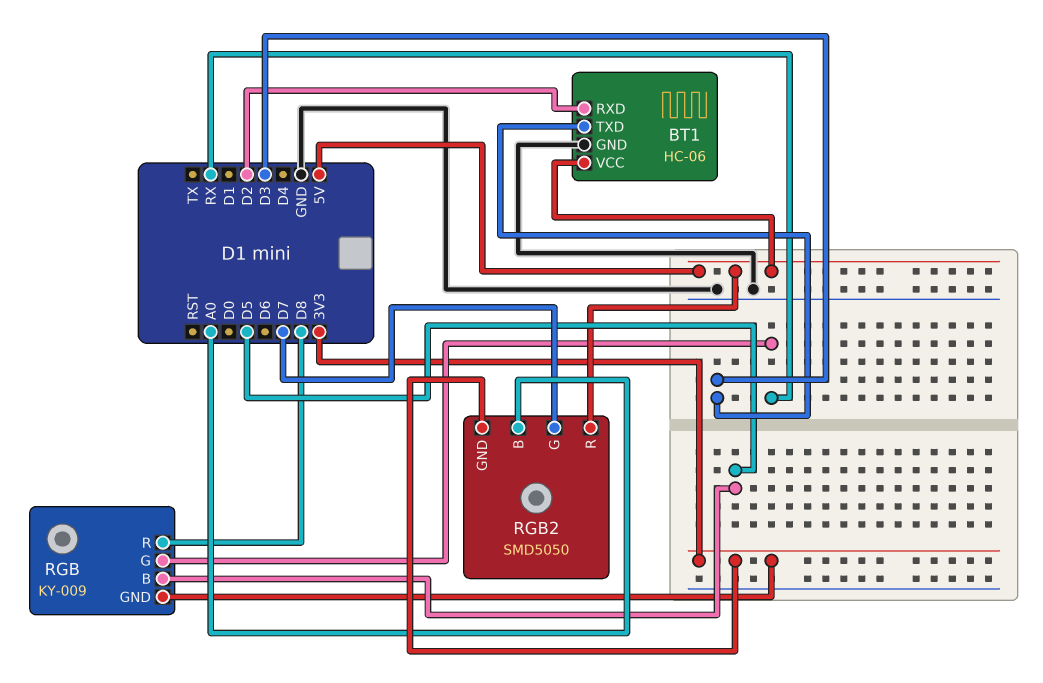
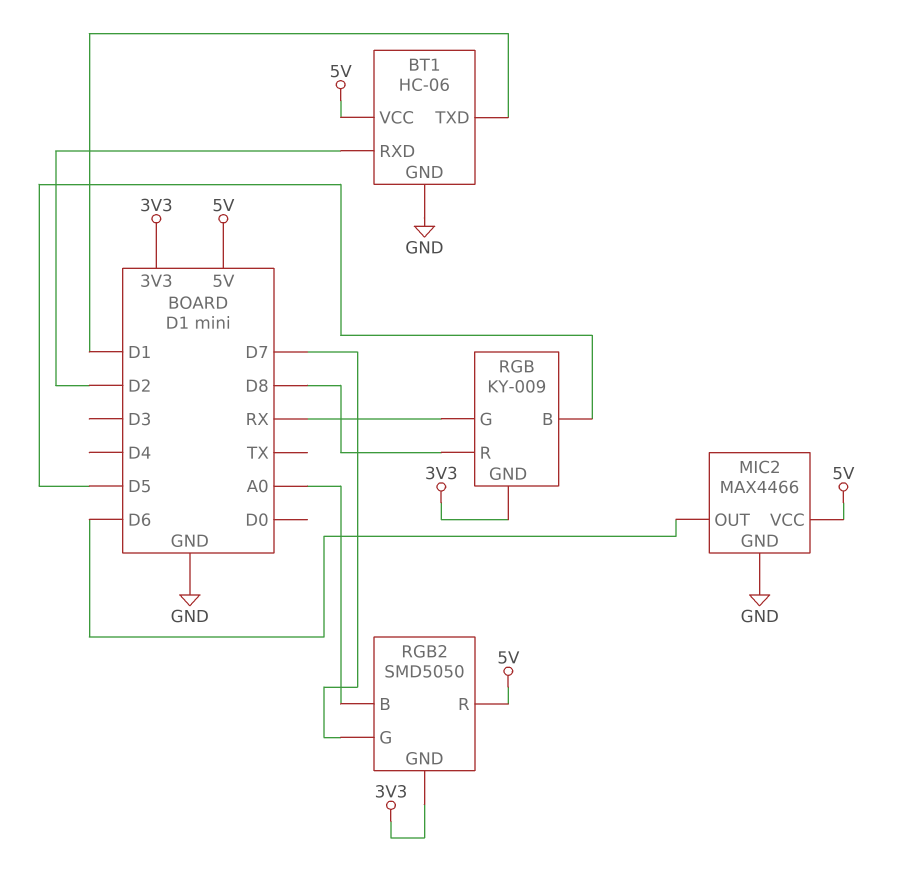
BT1 pin TXD: D3 -> D1
MIC2: none -> MAX4466
MIC2 pin GND: none -> GND
MIC2 pin OUT: none -> D6
MIC2 pin VCC: none -> 5V

